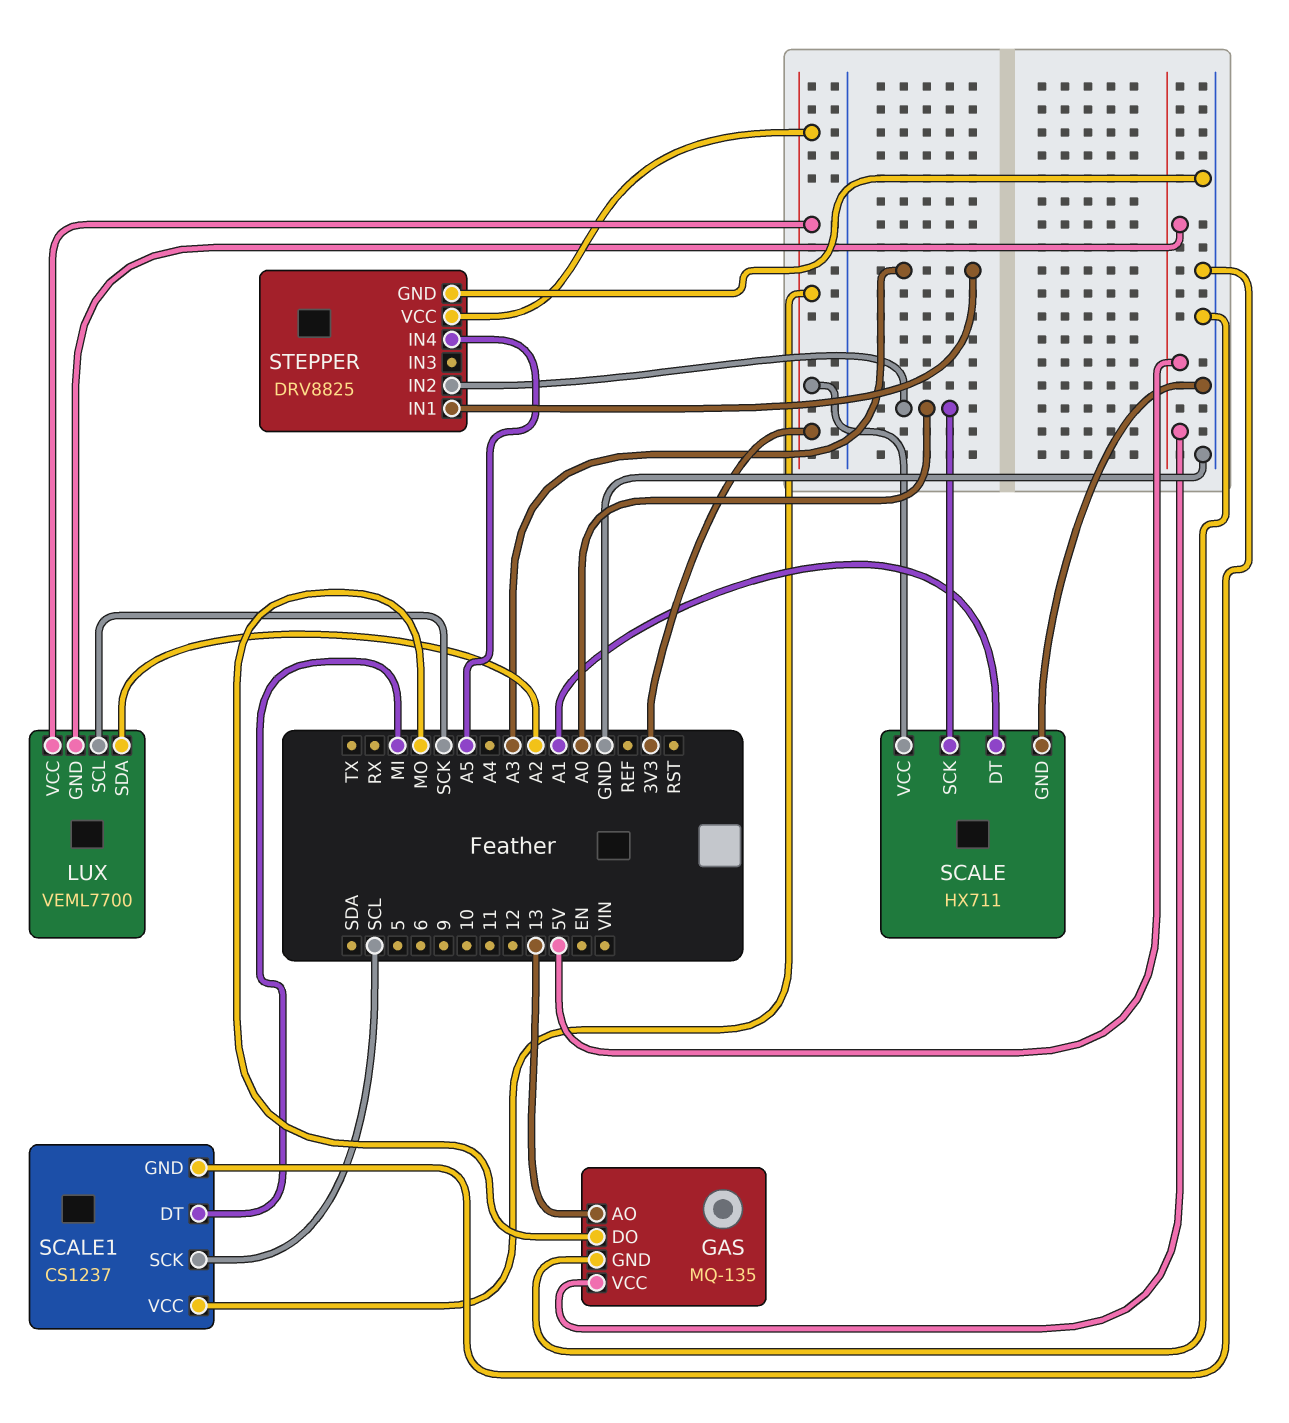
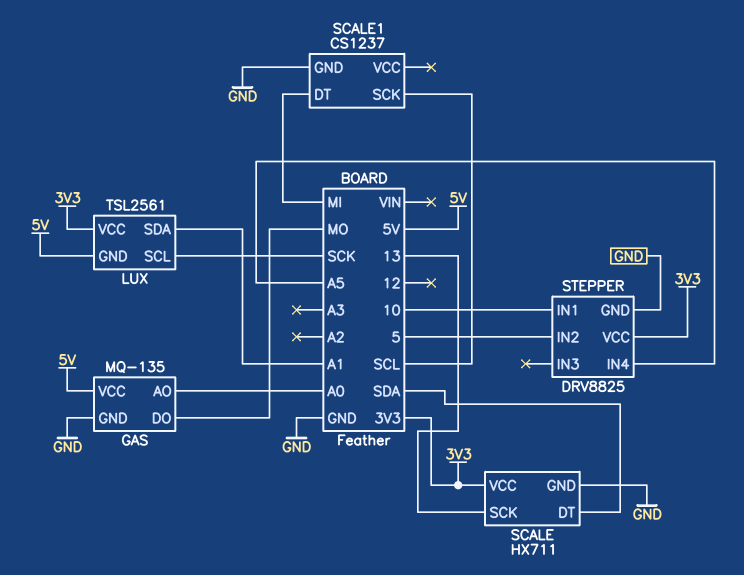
GAS pin AO: 13 -> A0
LUX: VEML7700 -> TSL2561
LUX pin SDA: A2 -> A1
SCALE pin DT: A1 -> SDA
SCALE pin SCK: A0 -> 13
SCALE1 pin VCC: 3V3 -> none
STEPPER pin IN1: A3 -> 10
STEPPER pin IN2: A0 -> 5

